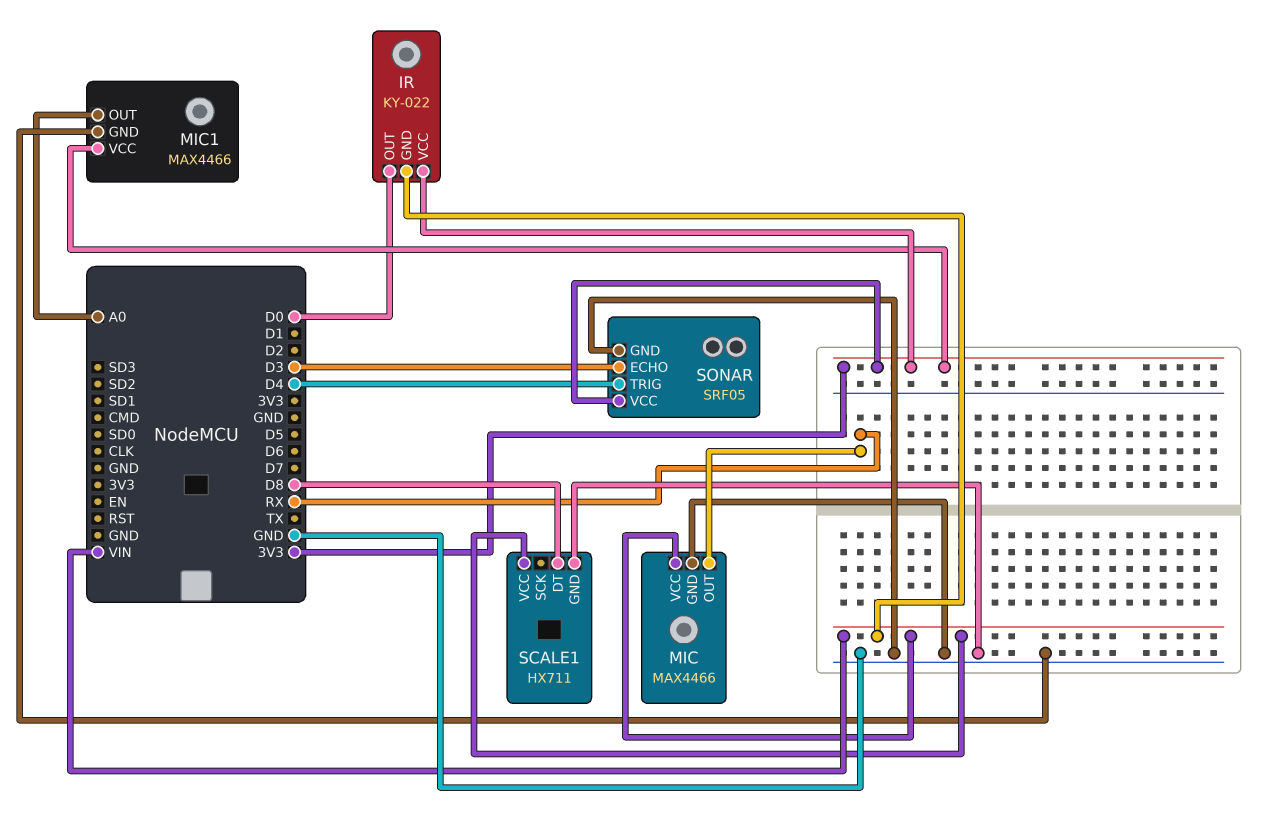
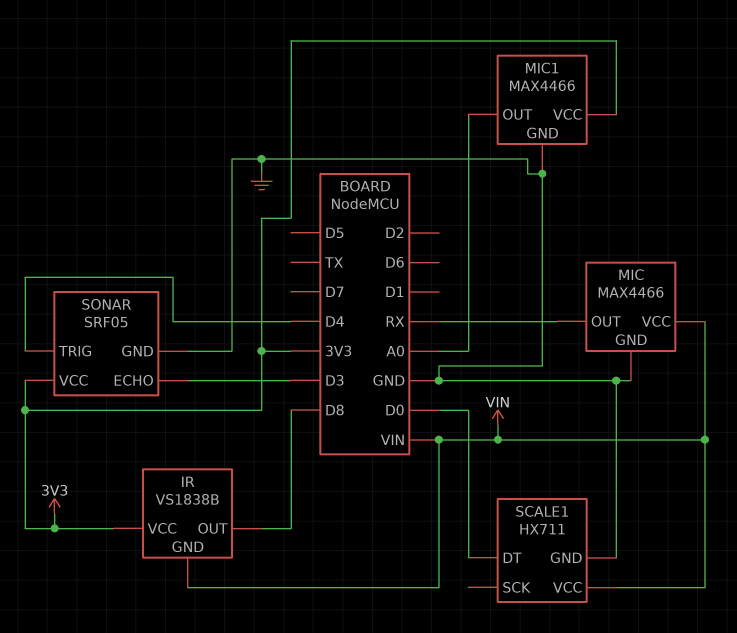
IR: KY-022 -> VS1838B
IR pin OUT: D0 -> D8
SCALE1 pin DT: D8 -> D0

